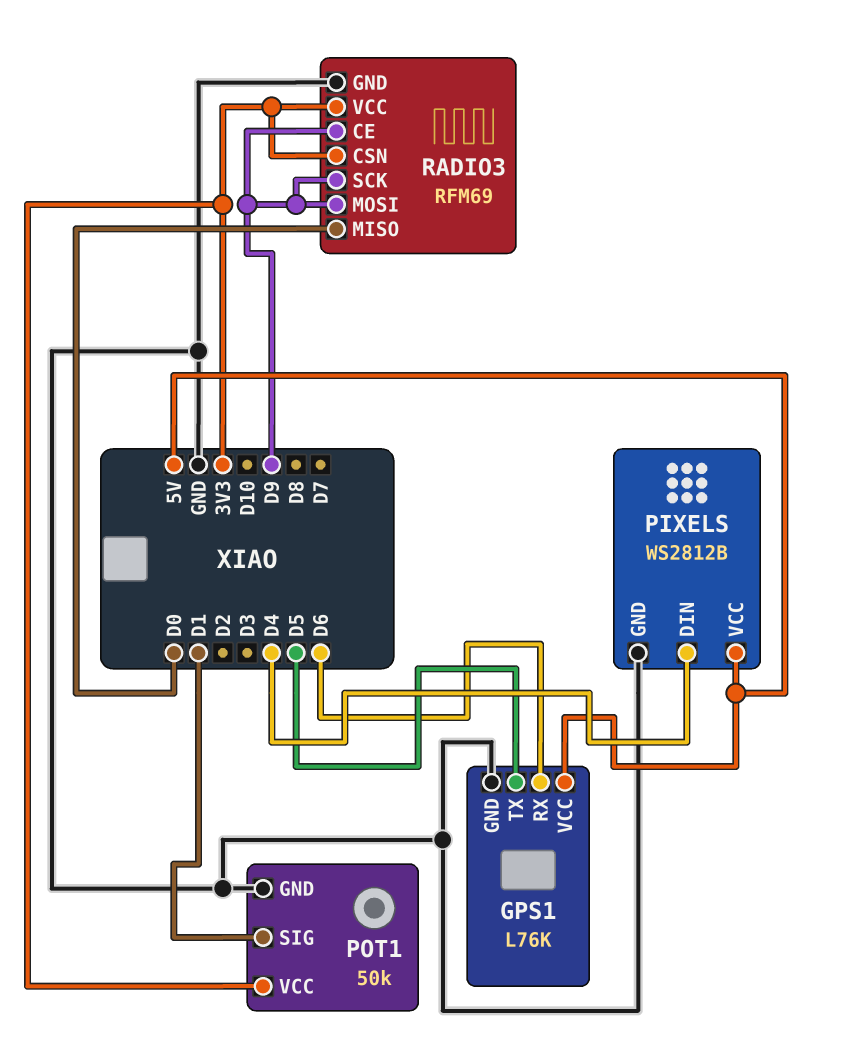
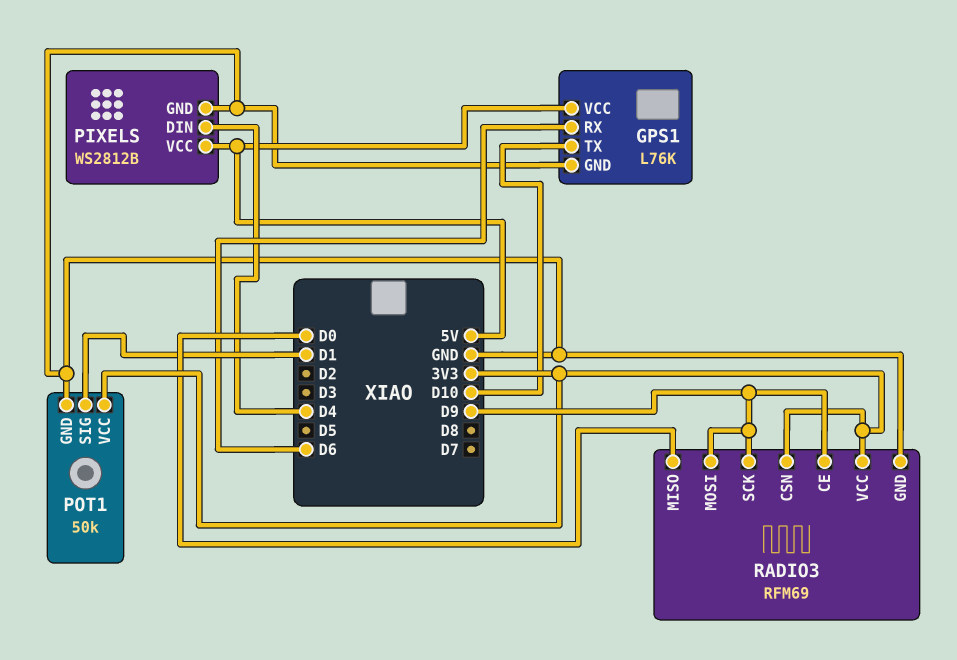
GPS1 pin TX: D5 -> D10

